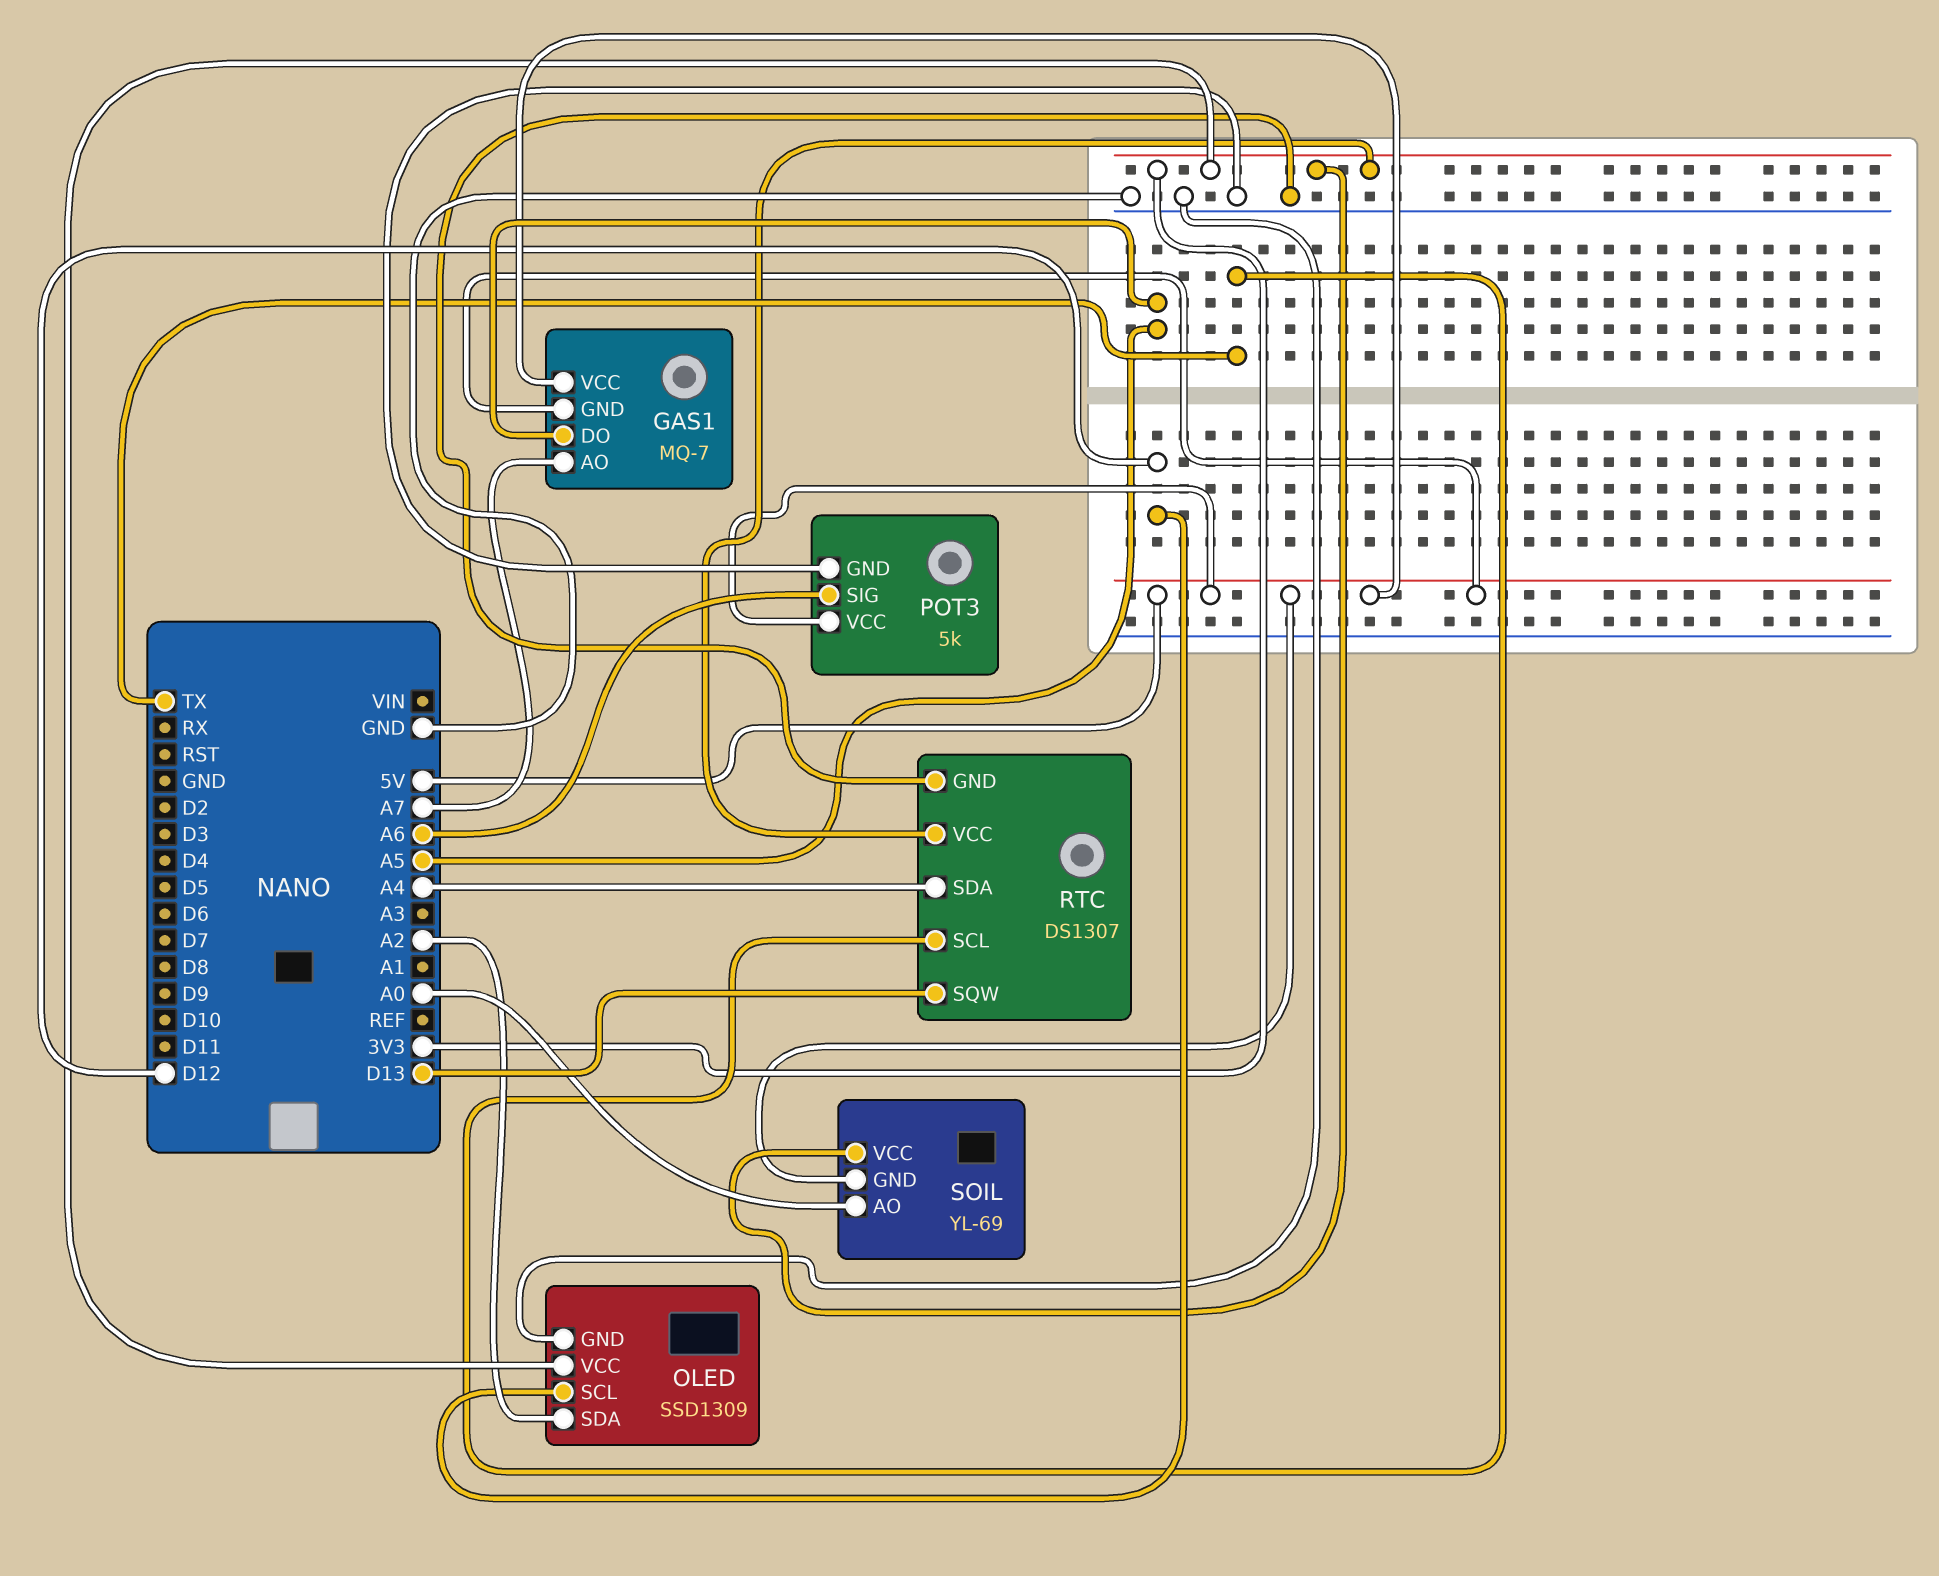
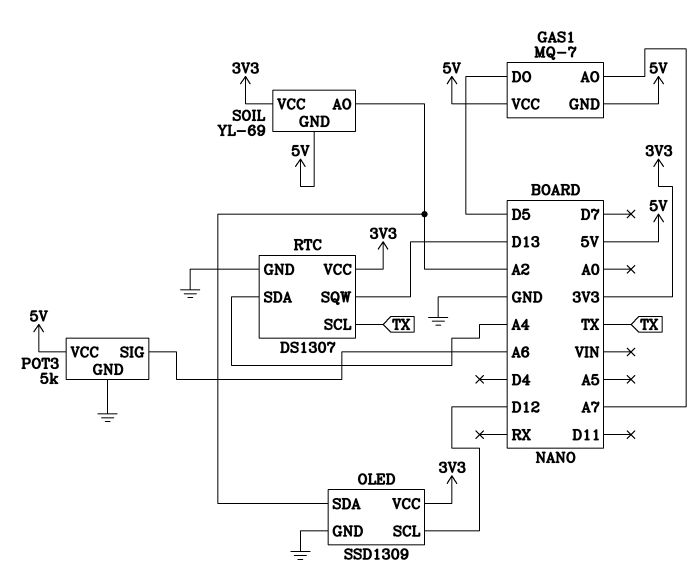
GAS1 pin DO: A5 -> D5
SOIL pin AO: A0 -> A2

